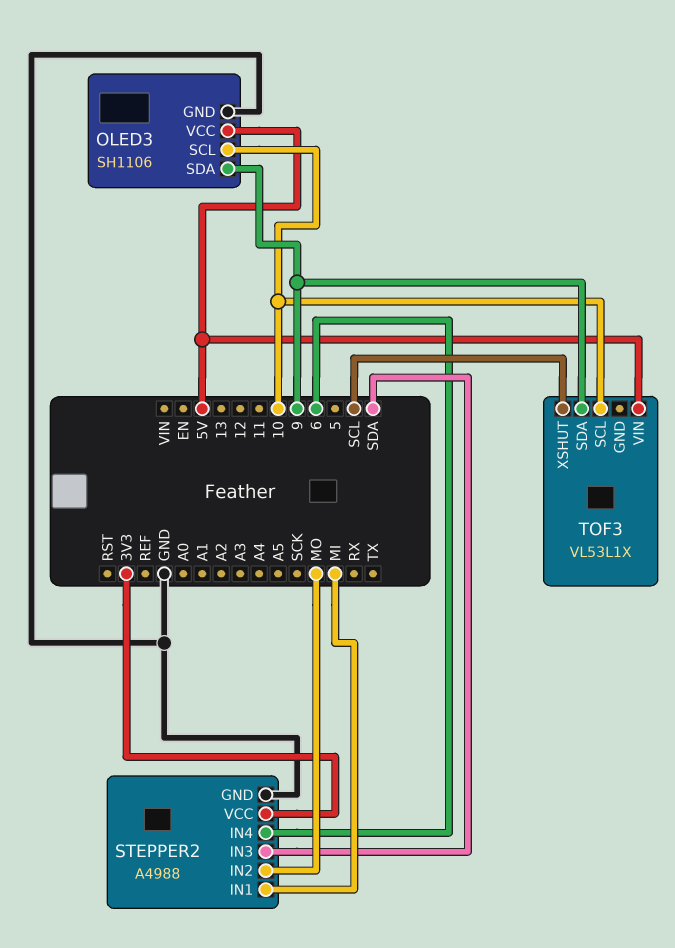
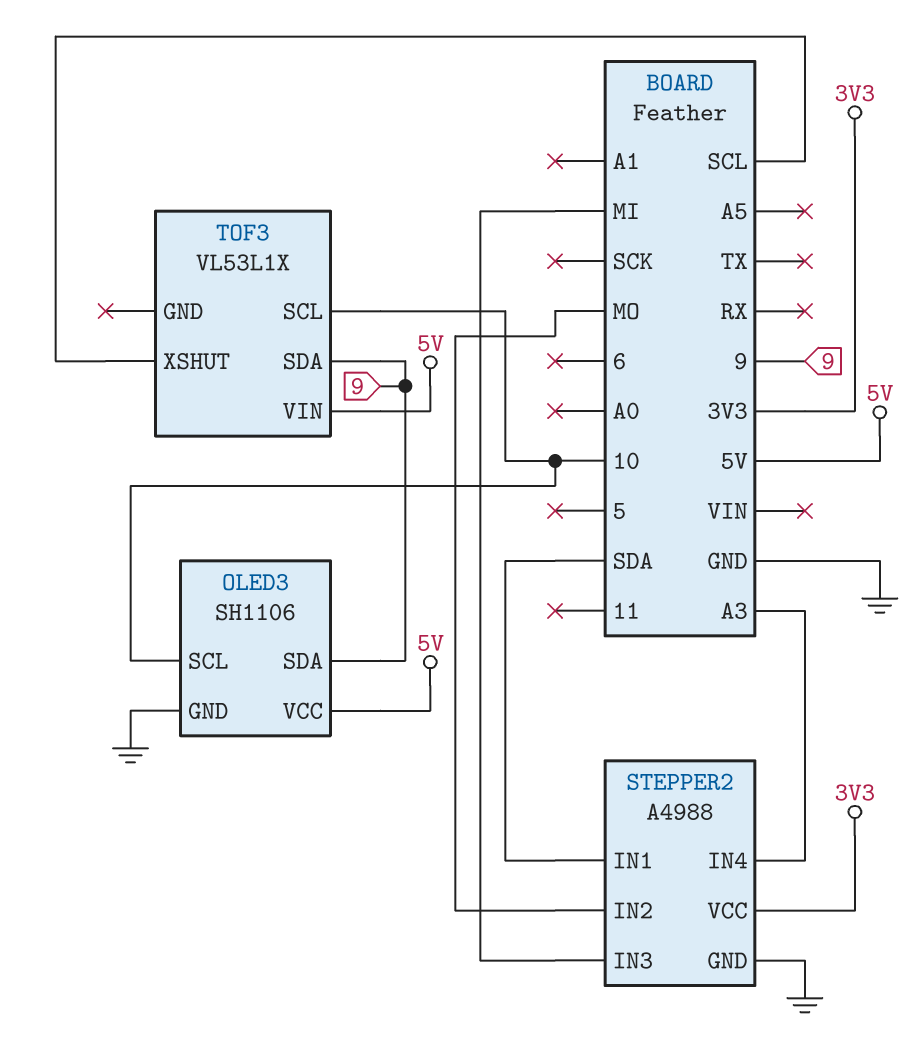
STEPPER2 pin IN1: MI -> SDA
STEPPER2 pin IN3: SDA -> MI
STEPPER2 pin IN4: 6 -> A3

